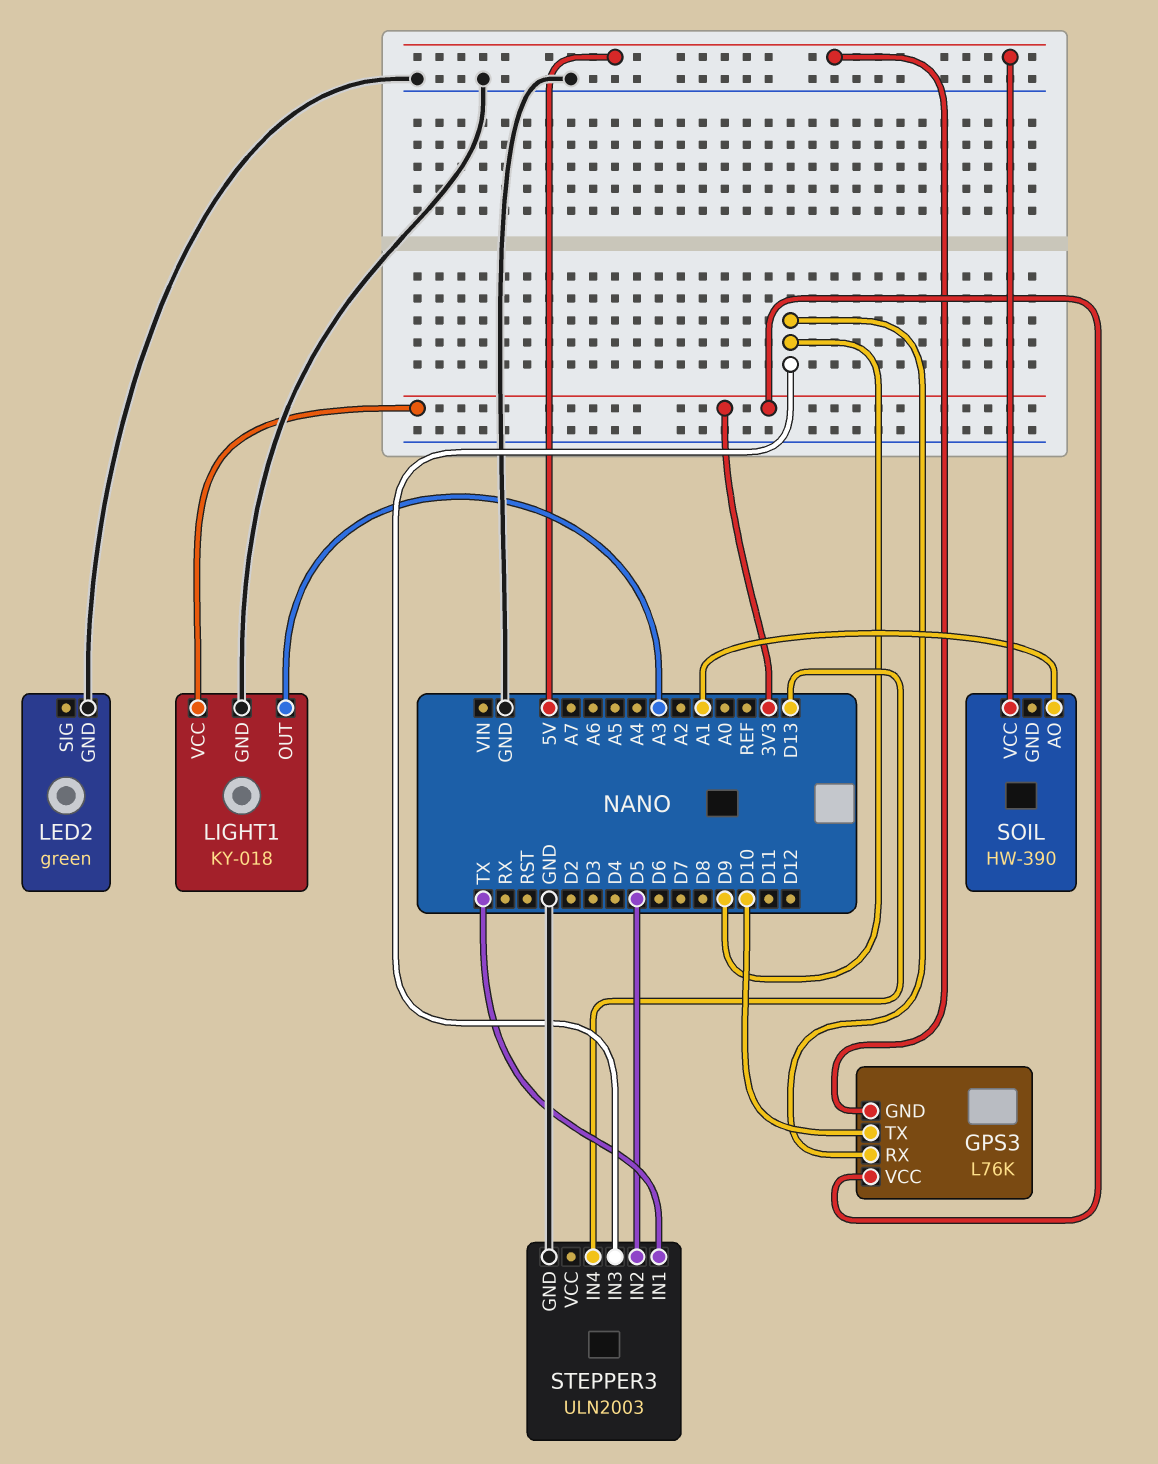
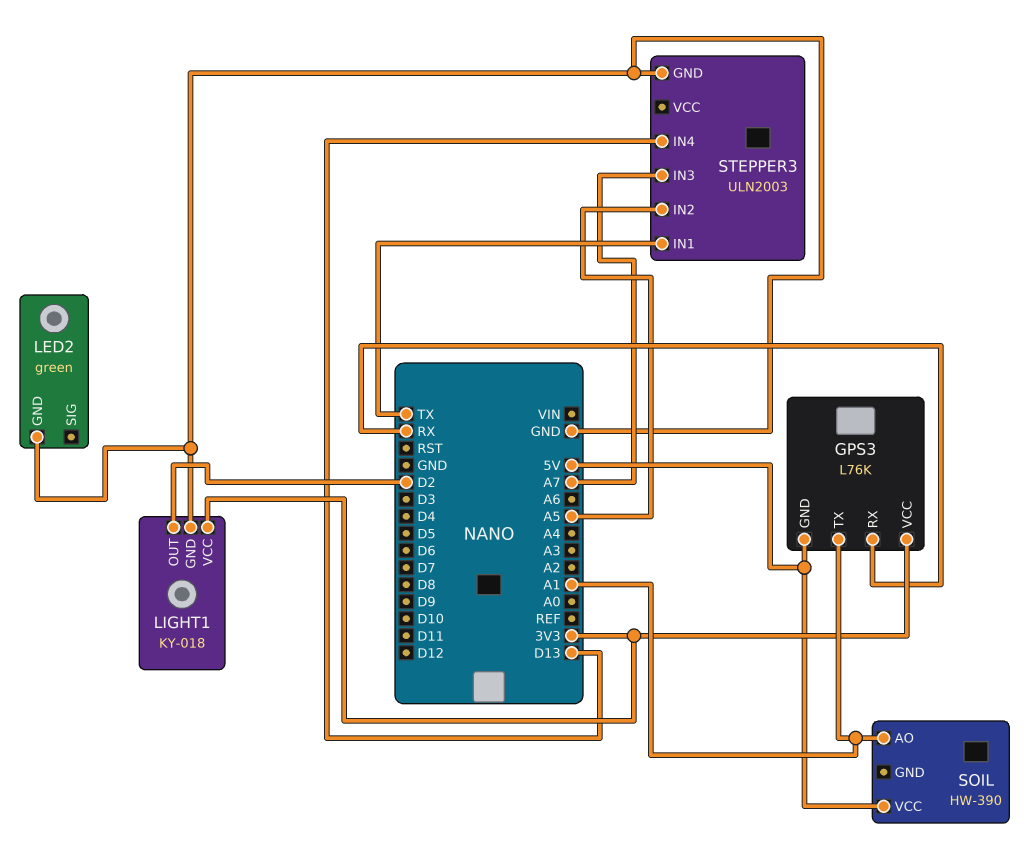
GPS3 pin RX: D9 -> RX
GPS3 pin TX: D10 -> A1
LIGHT1 pin OUT: A3 -> D2
STEPPER3 pin IN2: D5 -> A5
STEPPER3 pin IN3: D9 -> A7

